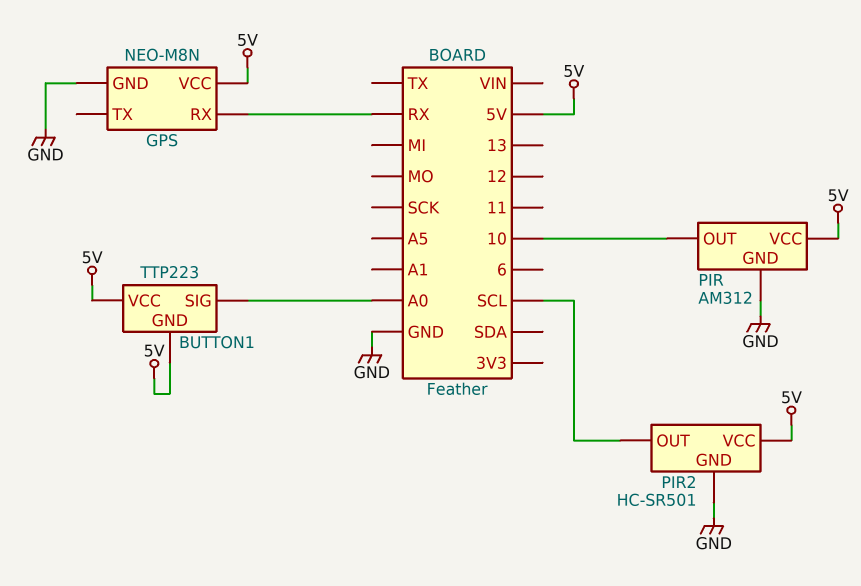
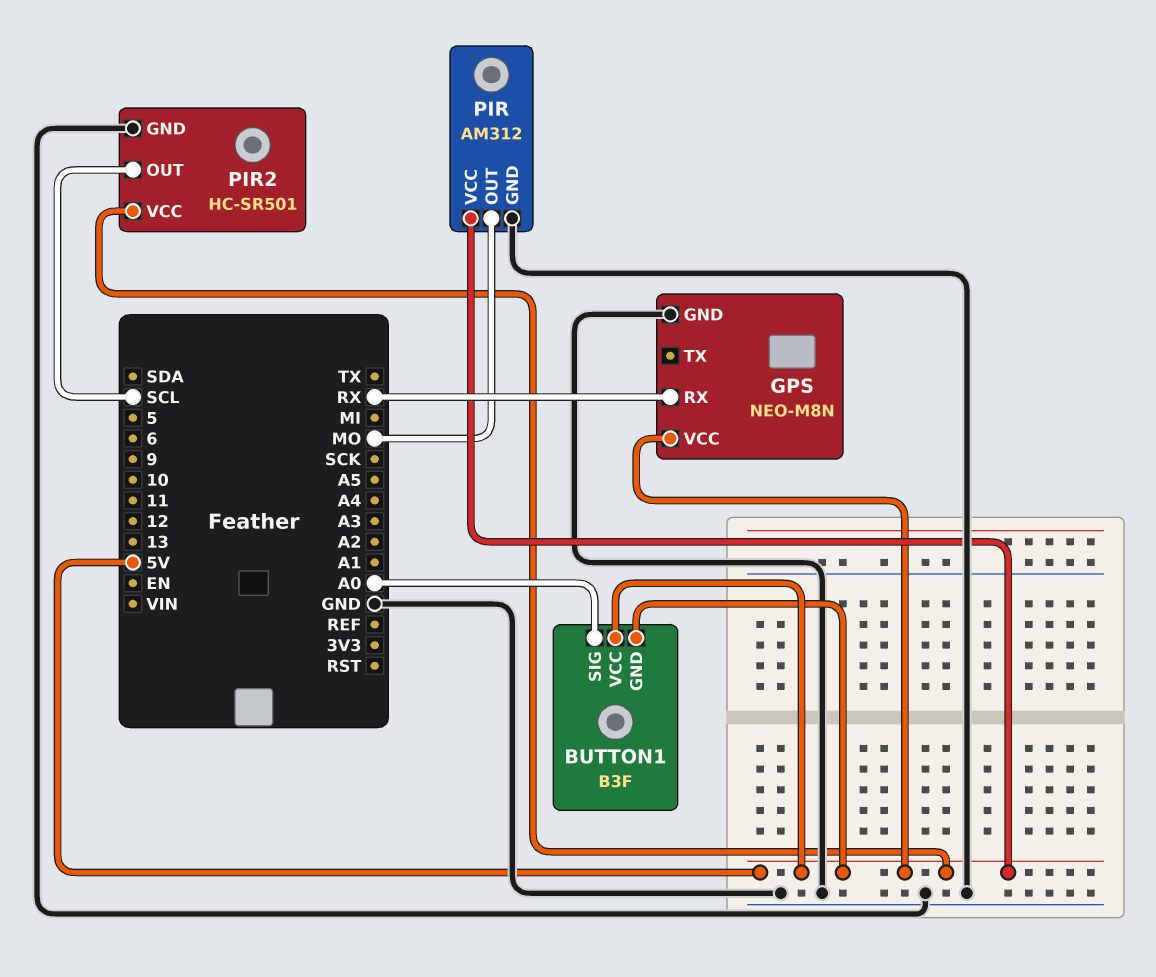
BUTTON1: TTP223 -> B3F
PIR pin OUT: 10 -> MO

